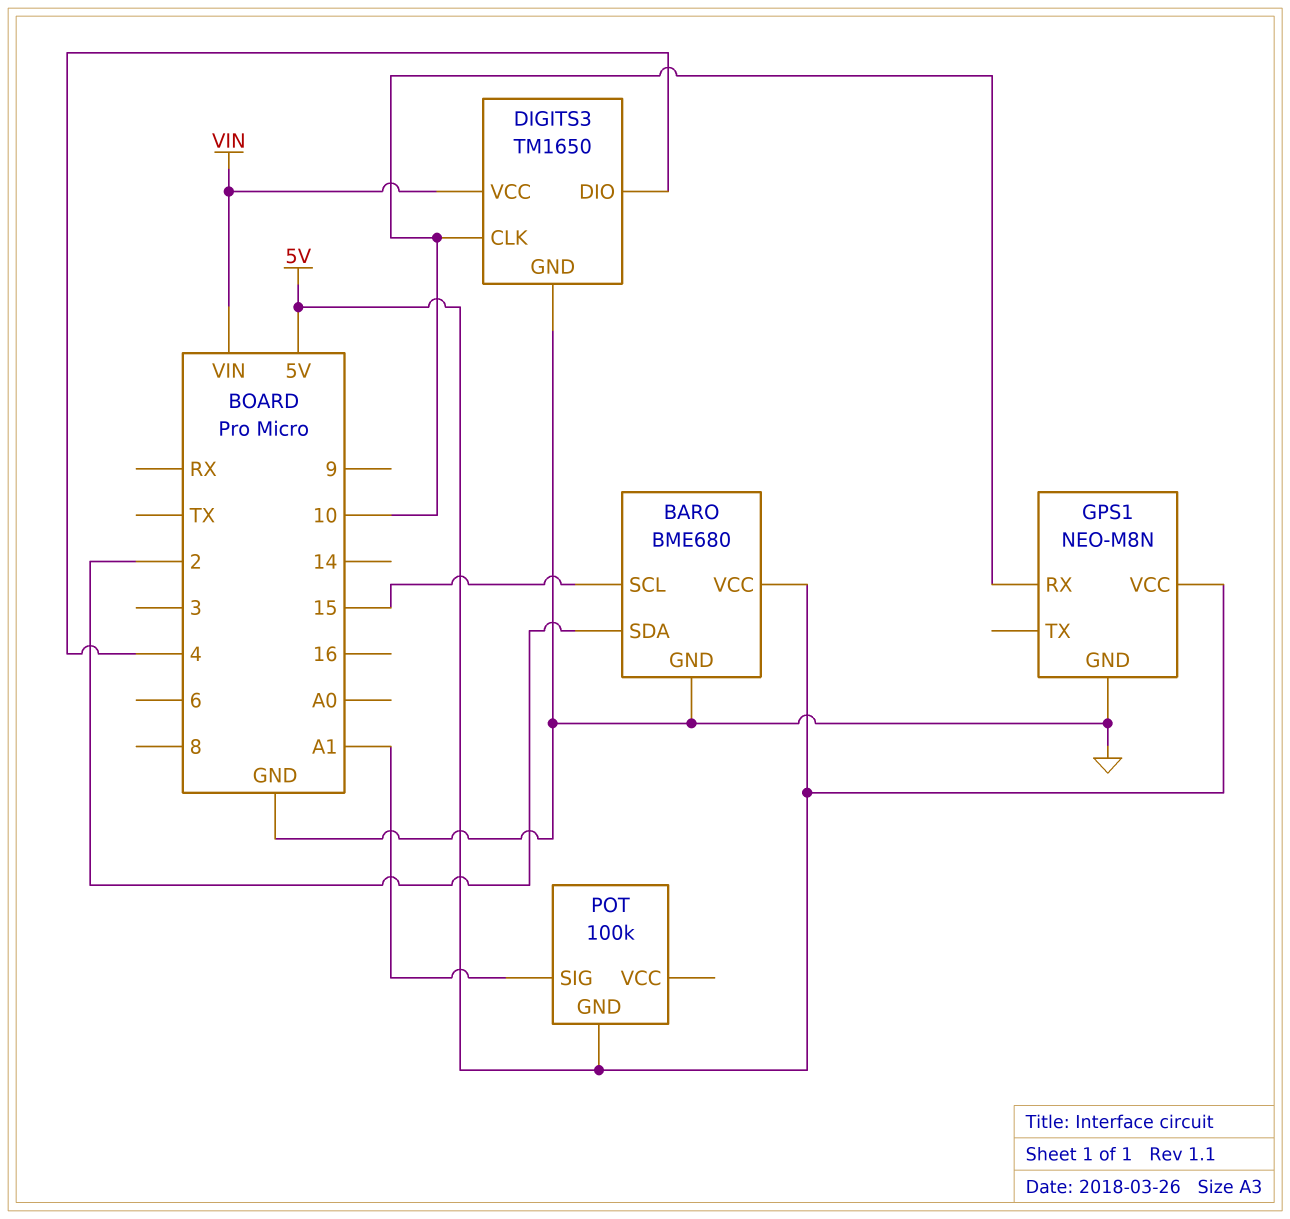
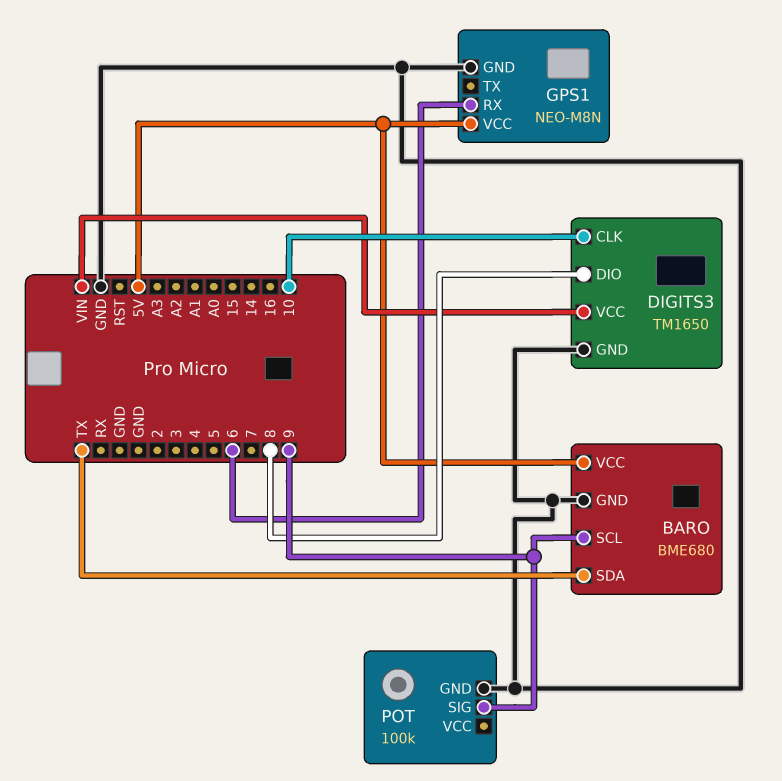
BARO pin SCL: 15 -> 9
BARO pin SDA: 2 -> TX
DIGITS3 pin DIO: 4 -> 8
GPS1 pin RX: 10 -> 6
POT pin GND: 5V -> GND
POT pin SIG: A1 -> 9

